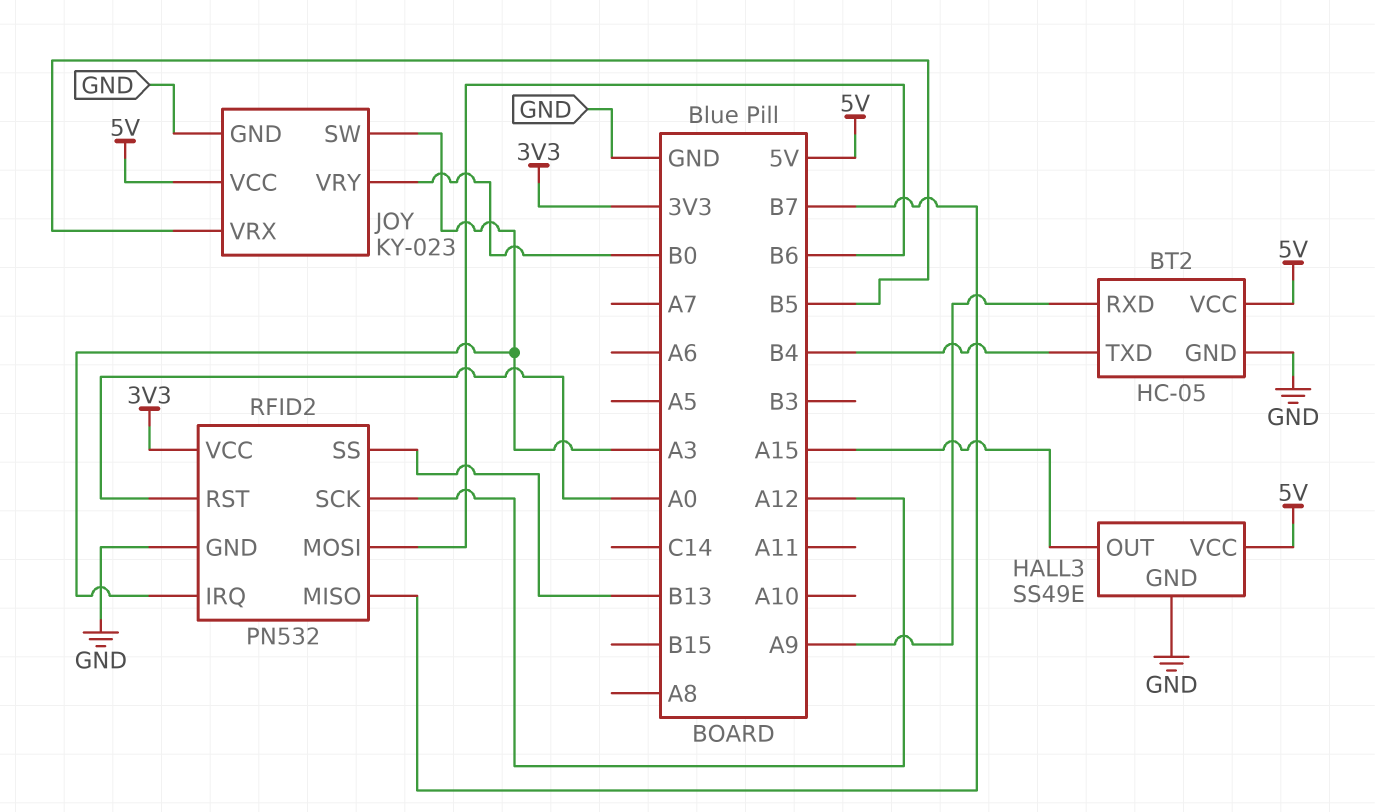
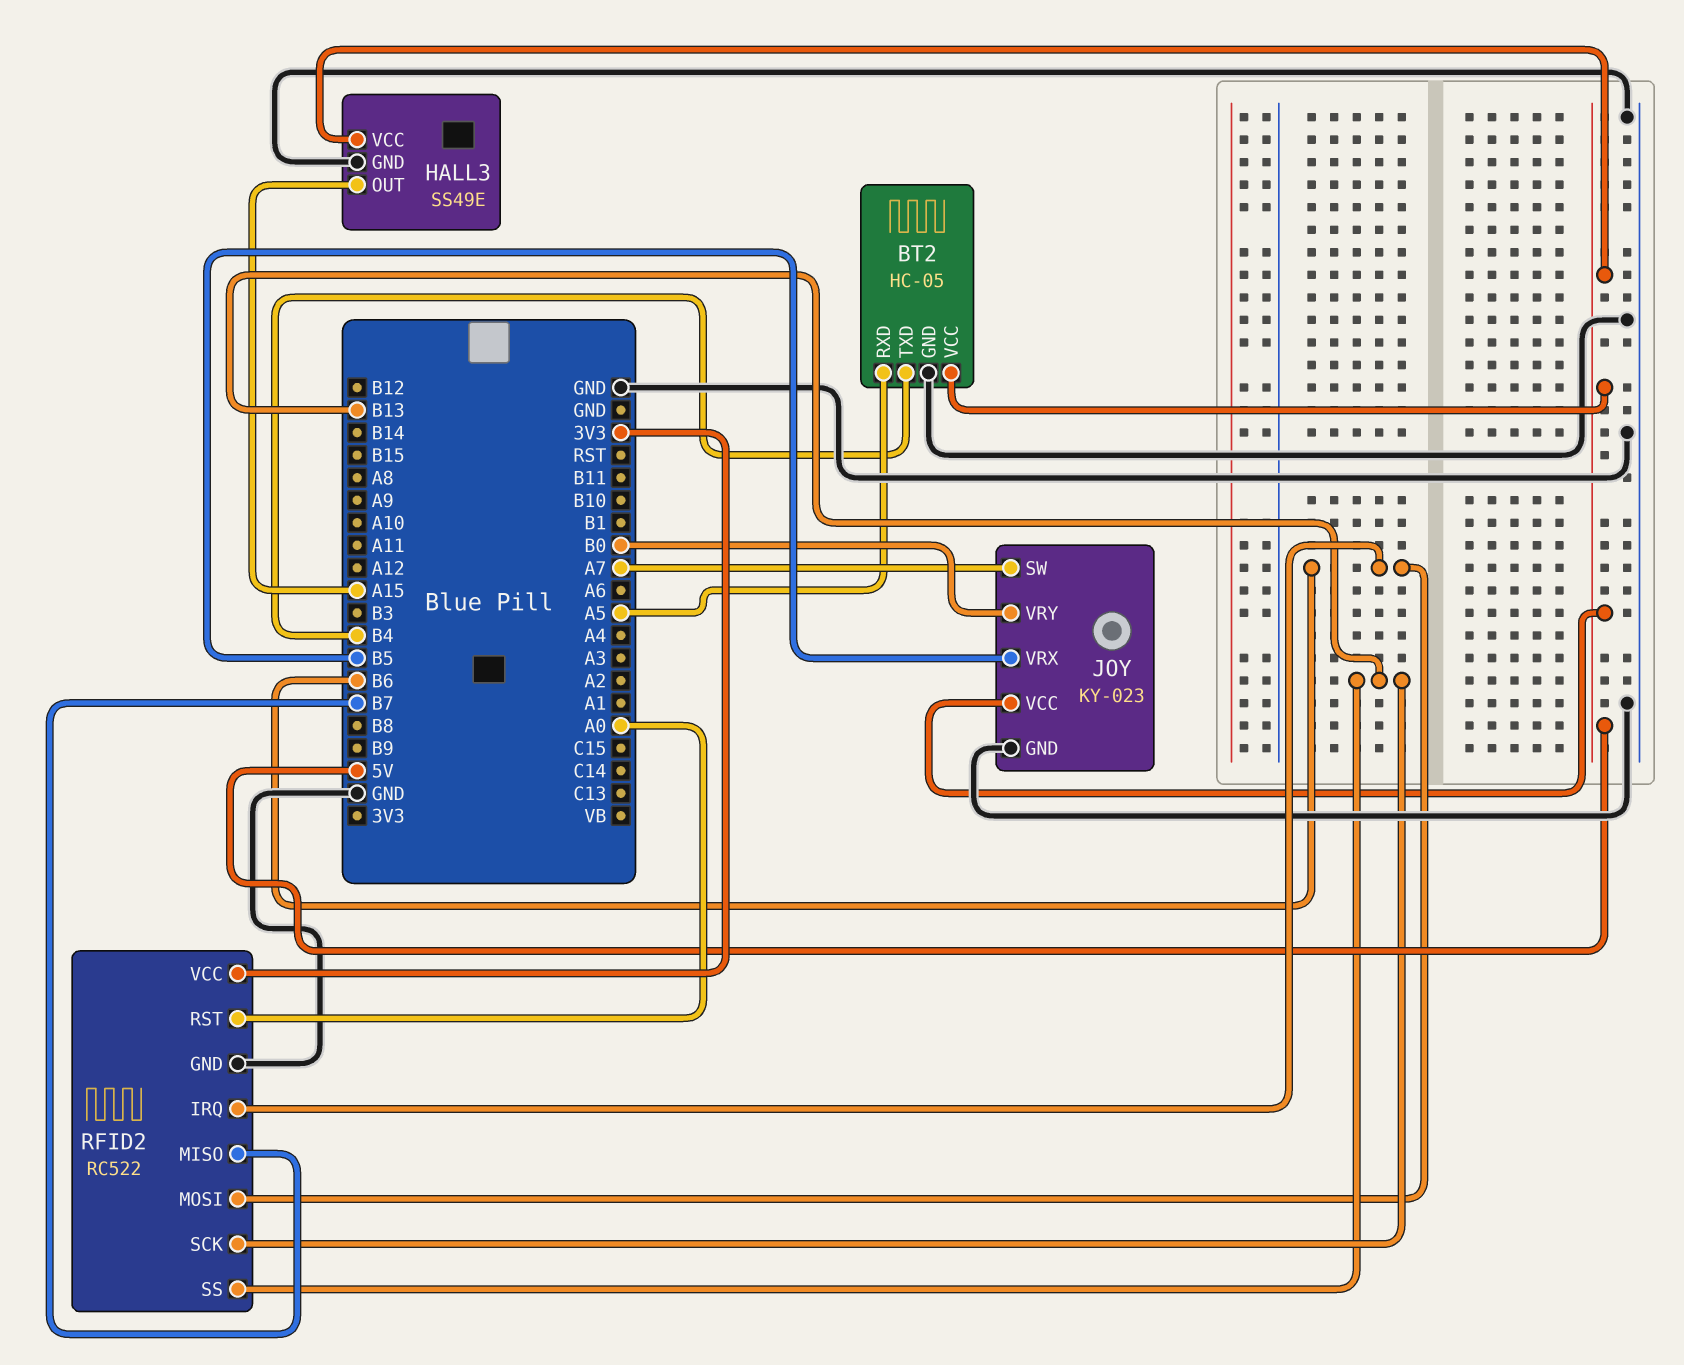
BT2 pin RXD: A9 -> A5
JOY pin SW: A3 -> A7
RFID2: PN532 -> RC522
RFID2 pin IRQ: A3 -> B6
RFID2 pin SCK: A12 -> B13

